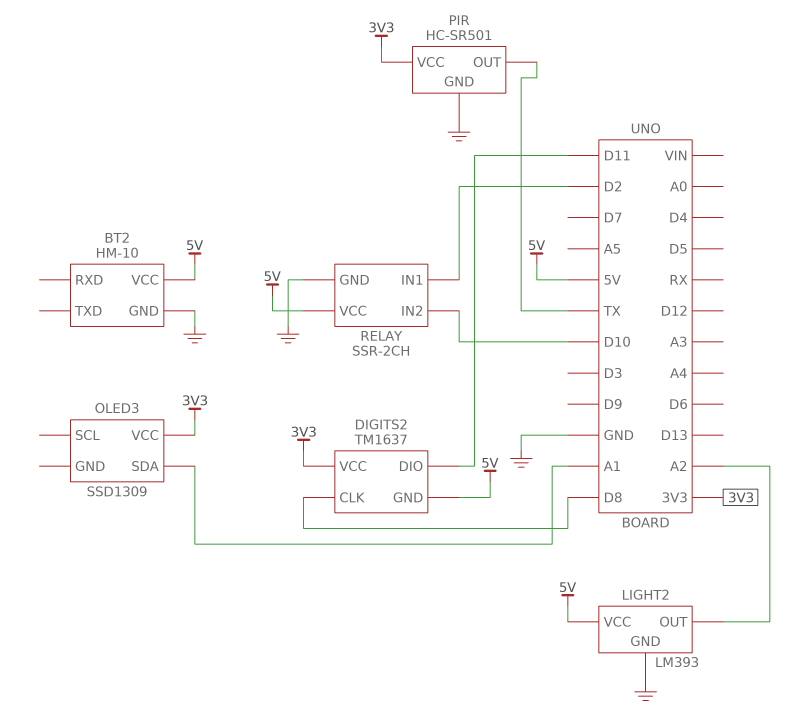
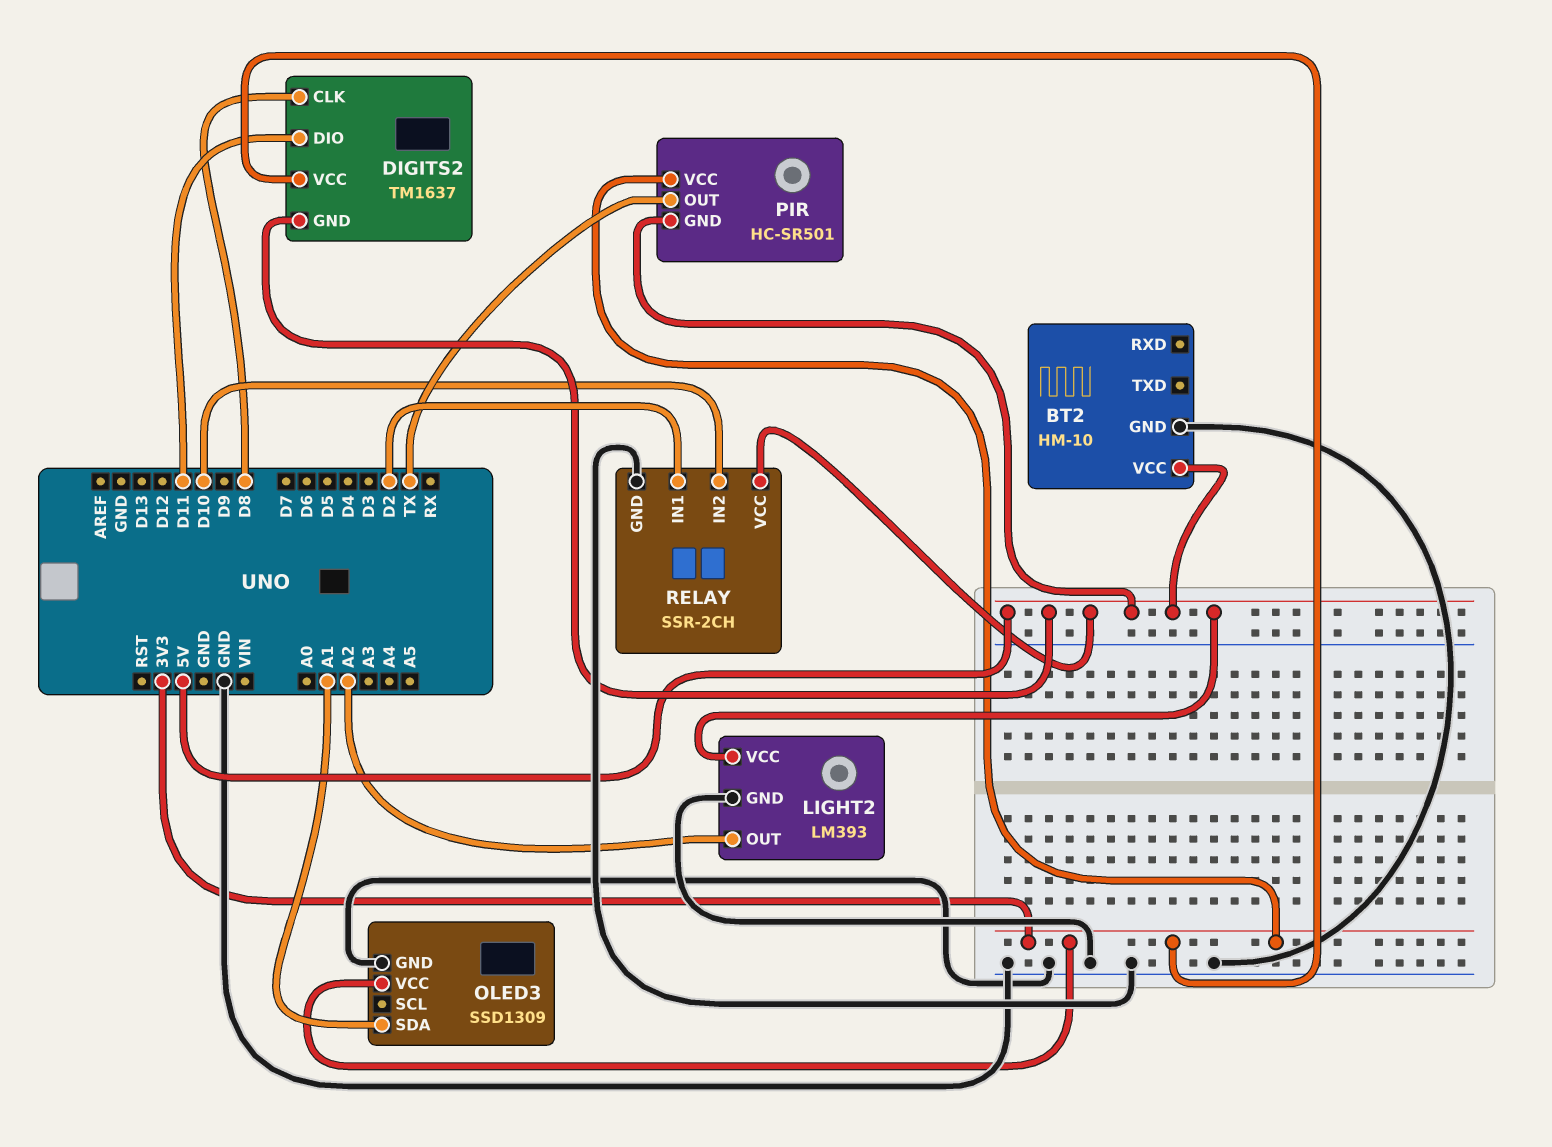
OLED3 pin GND: none -> GND
PIR pin GND: GND -> 5V

